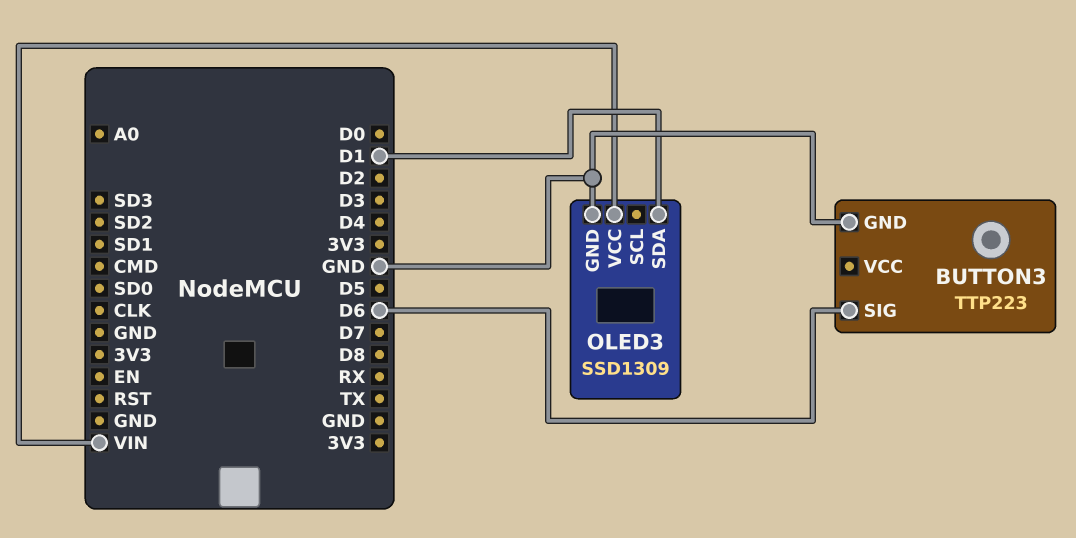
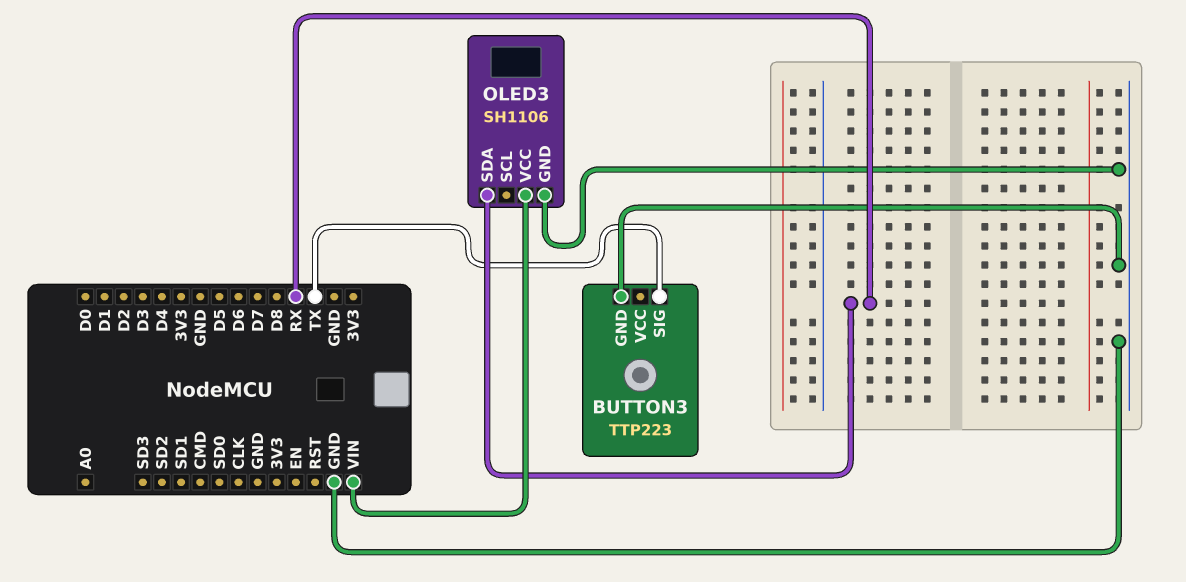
BUTTON3 pin SIG: D6 -> TX
OLED3: SSD1309 -> SH1106
OLED3 pin SDA: D1 -> RX

